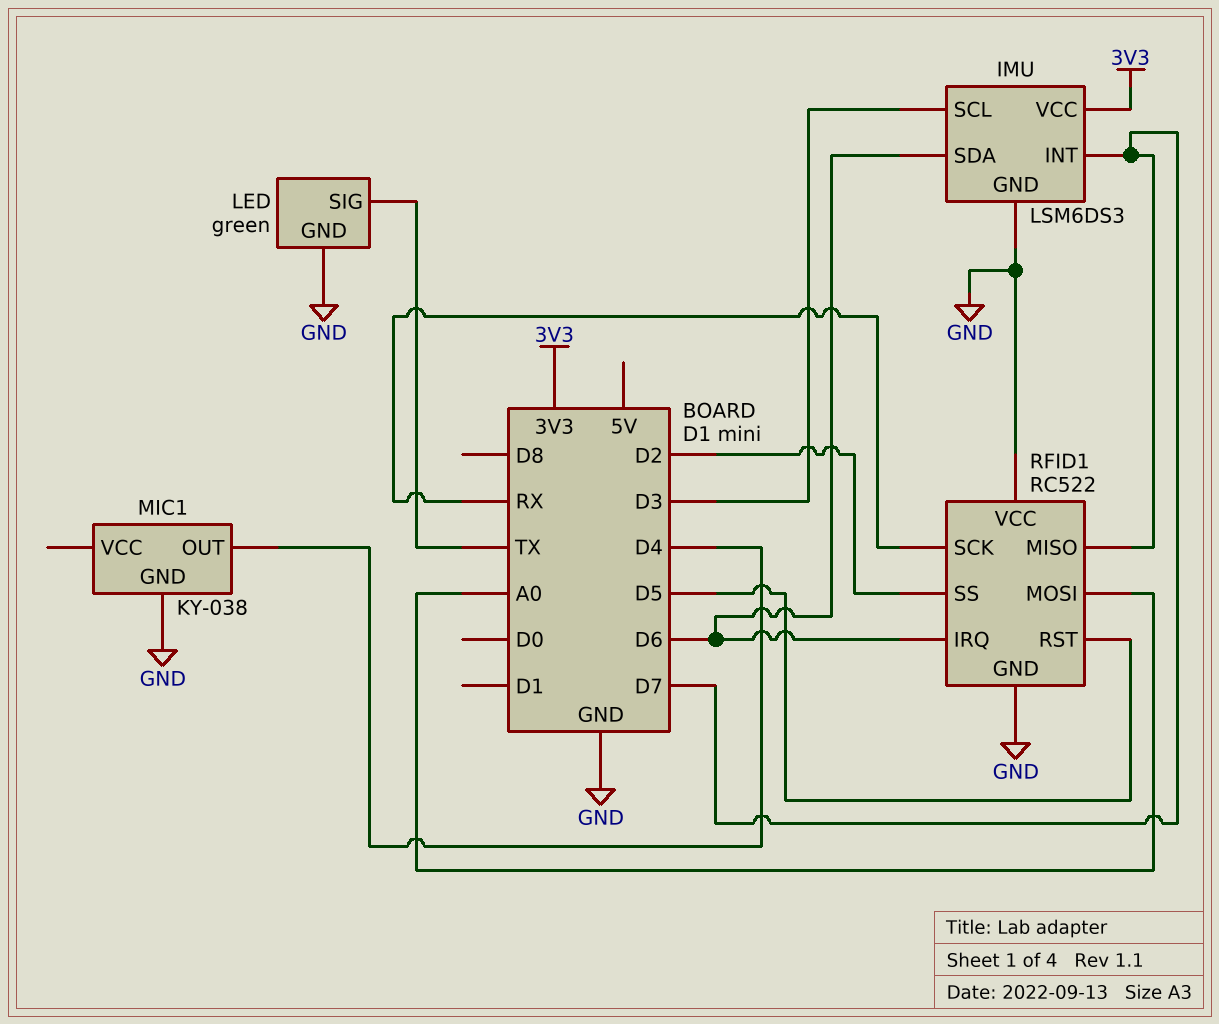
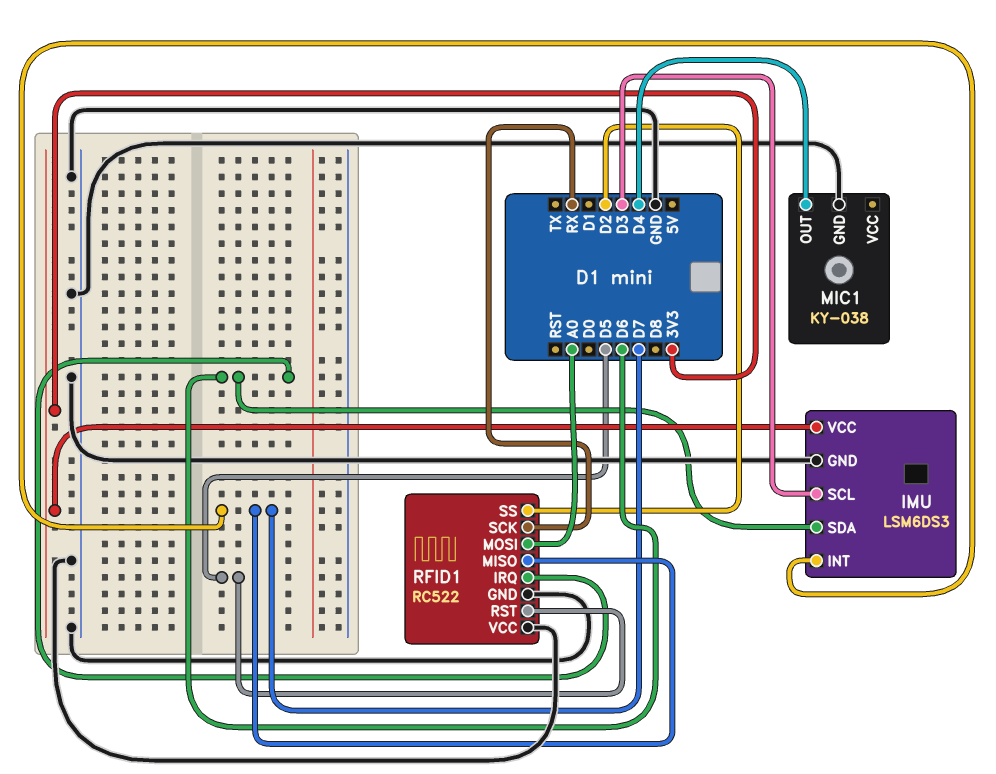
LED: green -> none
LED pin GND: GND -> none
LED pin SIG: TX -> none

